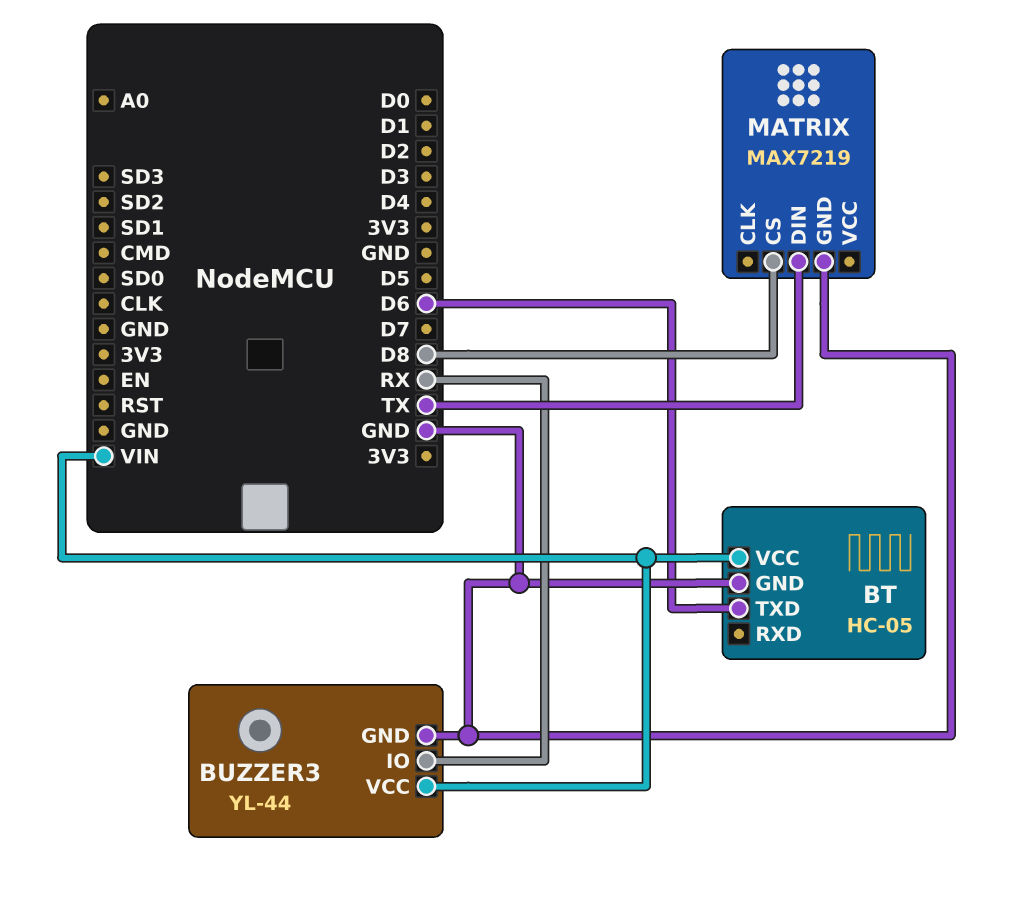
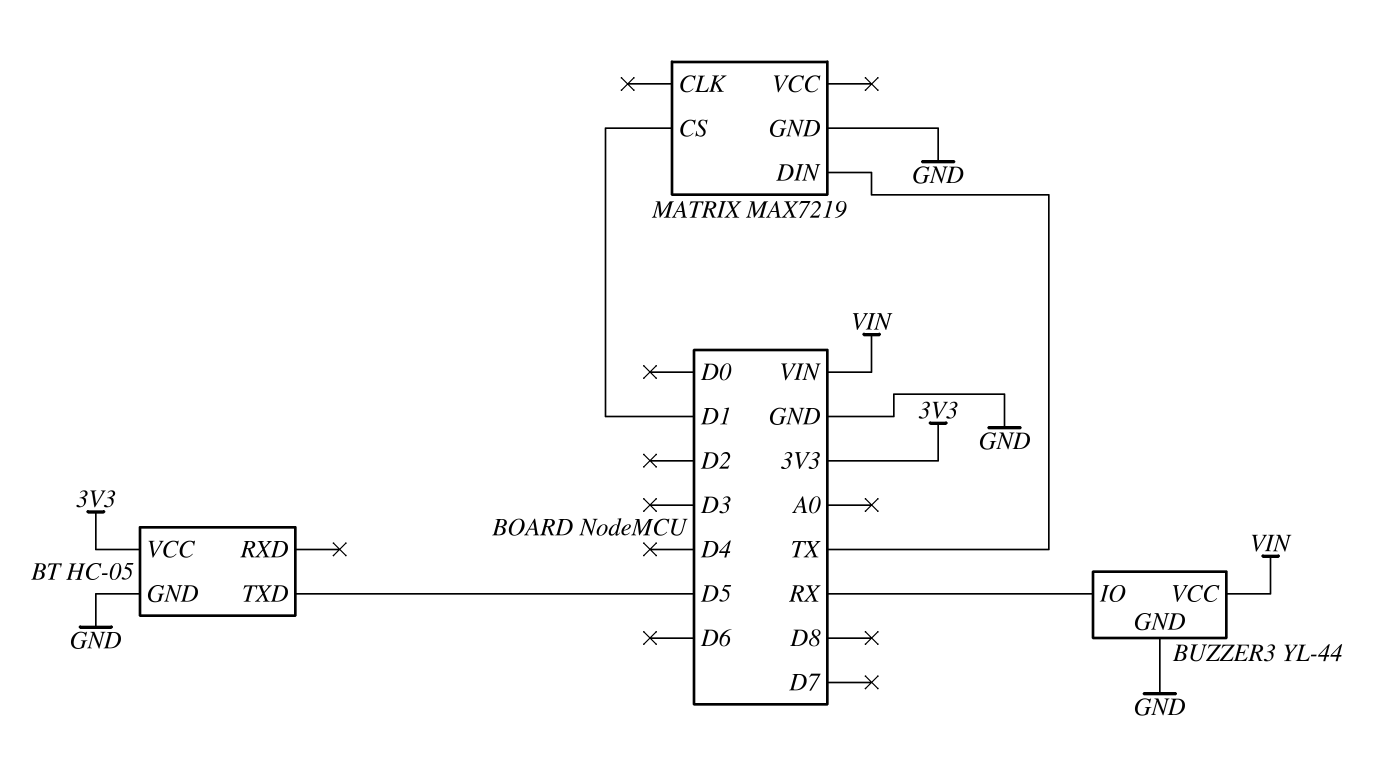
BT pin TXD: D6 -> D5
BT pin VCC: VIN -> 3V3
MATRIX pin CS: D8 -> D1

